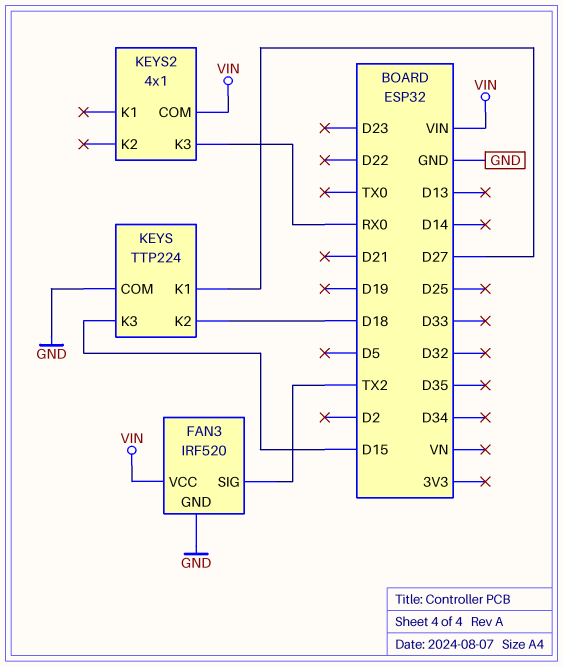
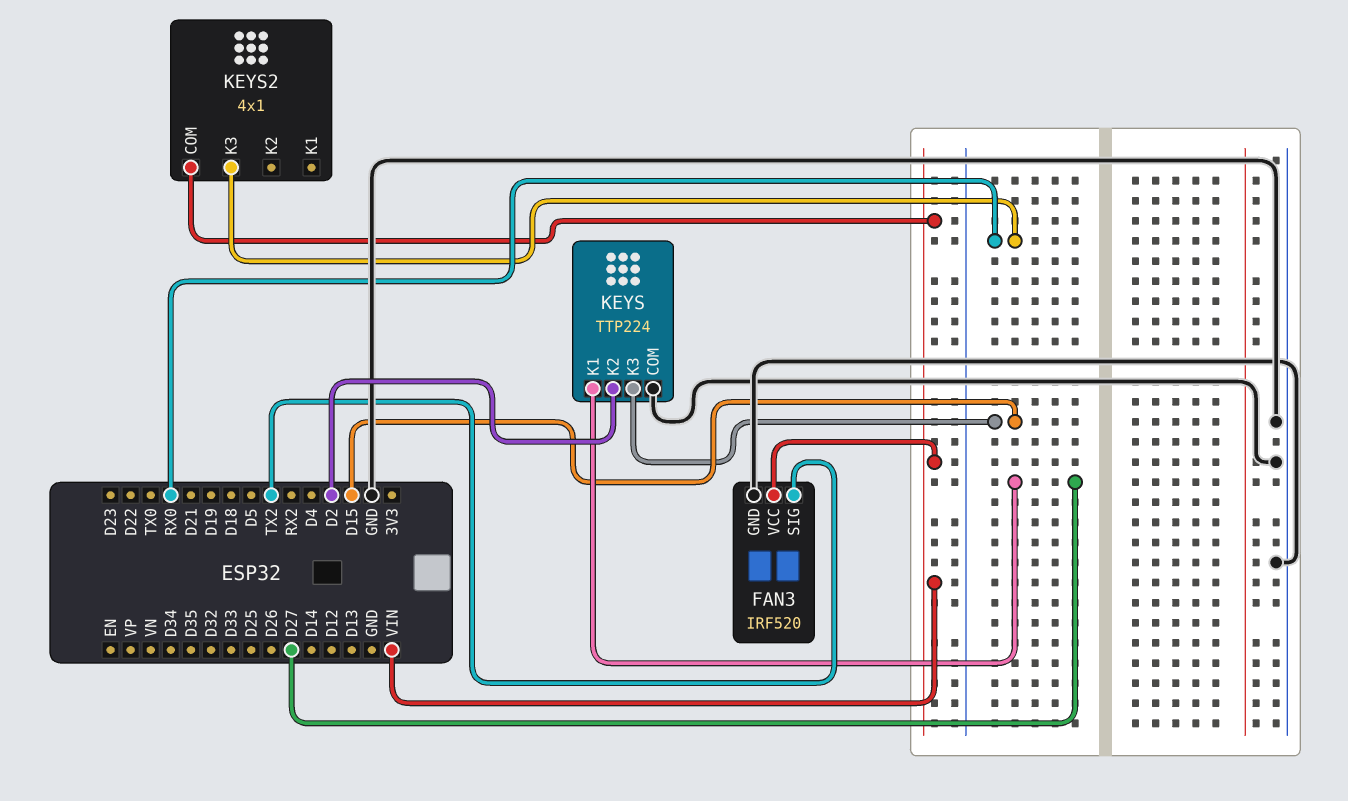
KEYS pin K2: D18 -> D2

